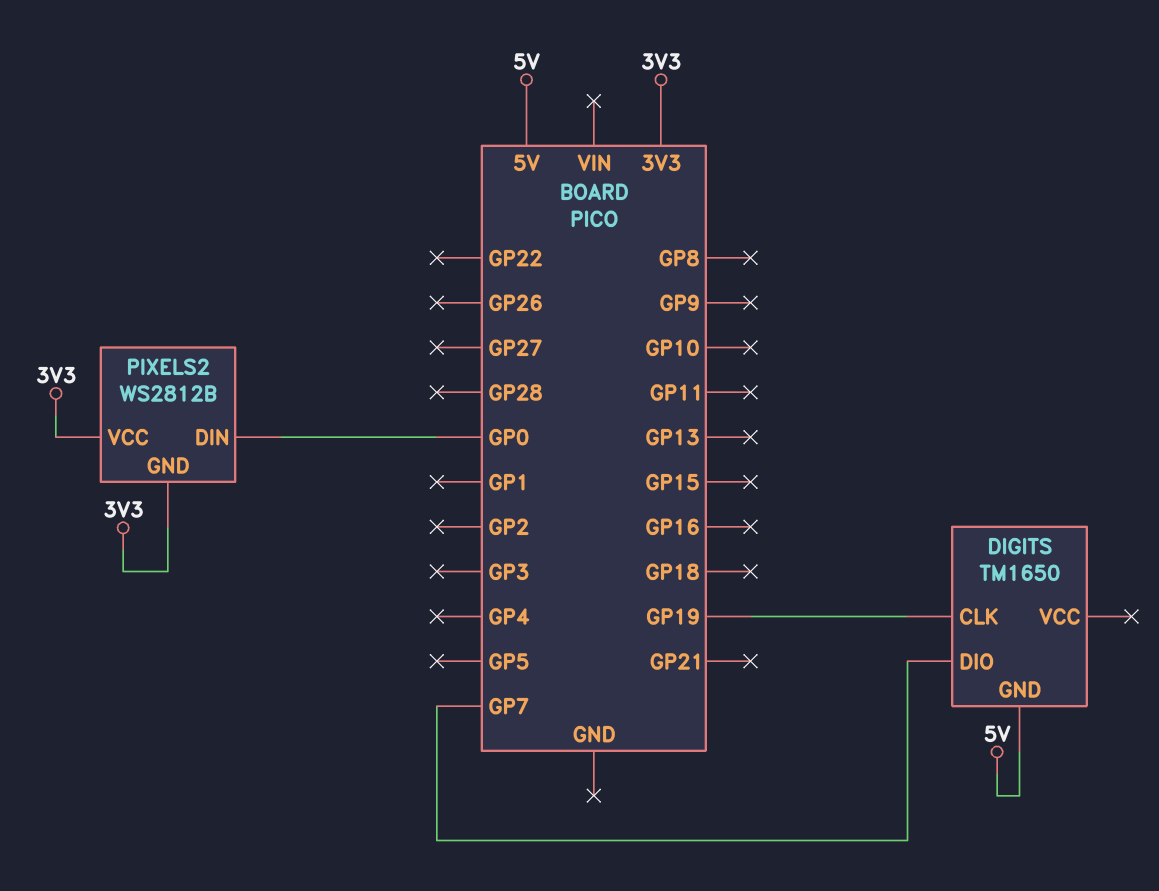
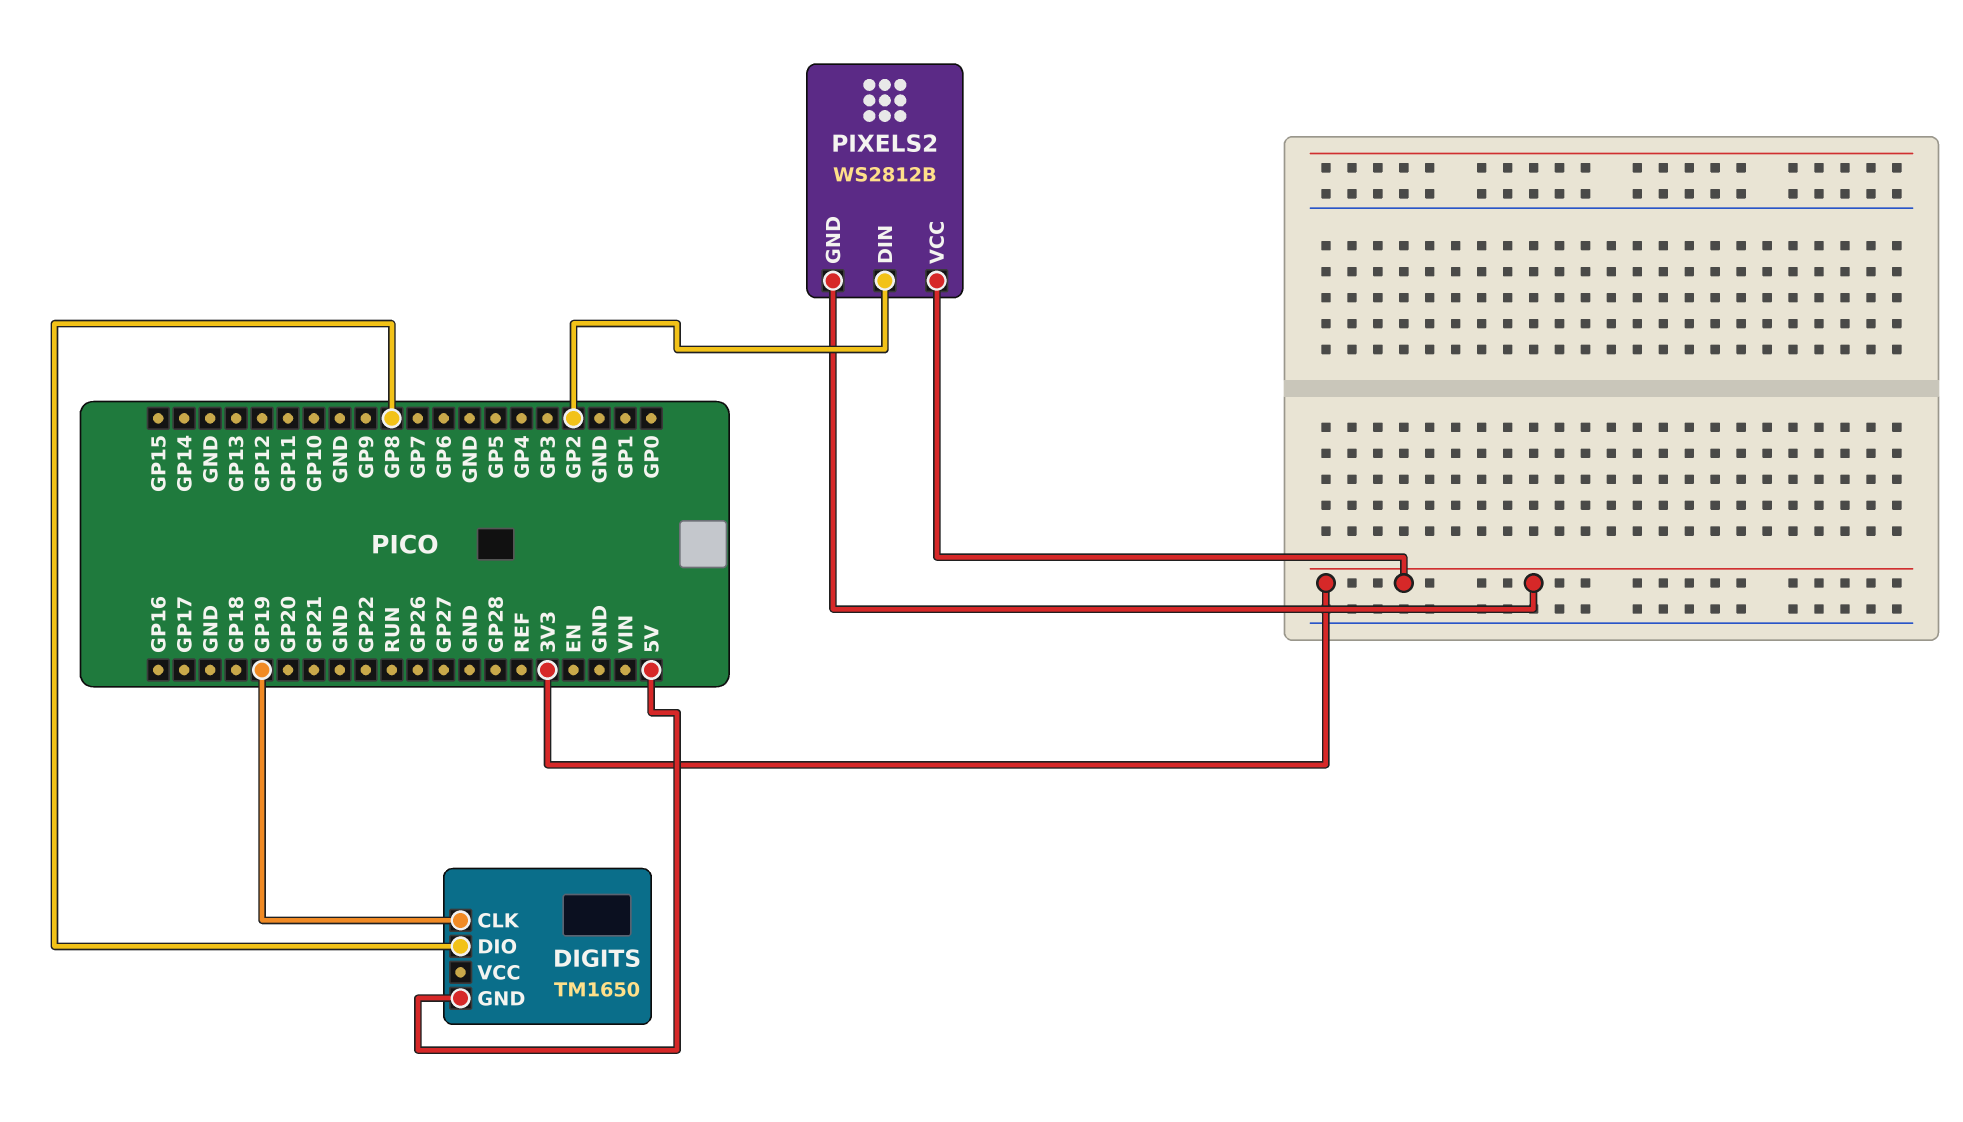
DIGITS pin DIO: GP7 -> GP8
PIXELS2 pin DIN: GP0 -> GP2

